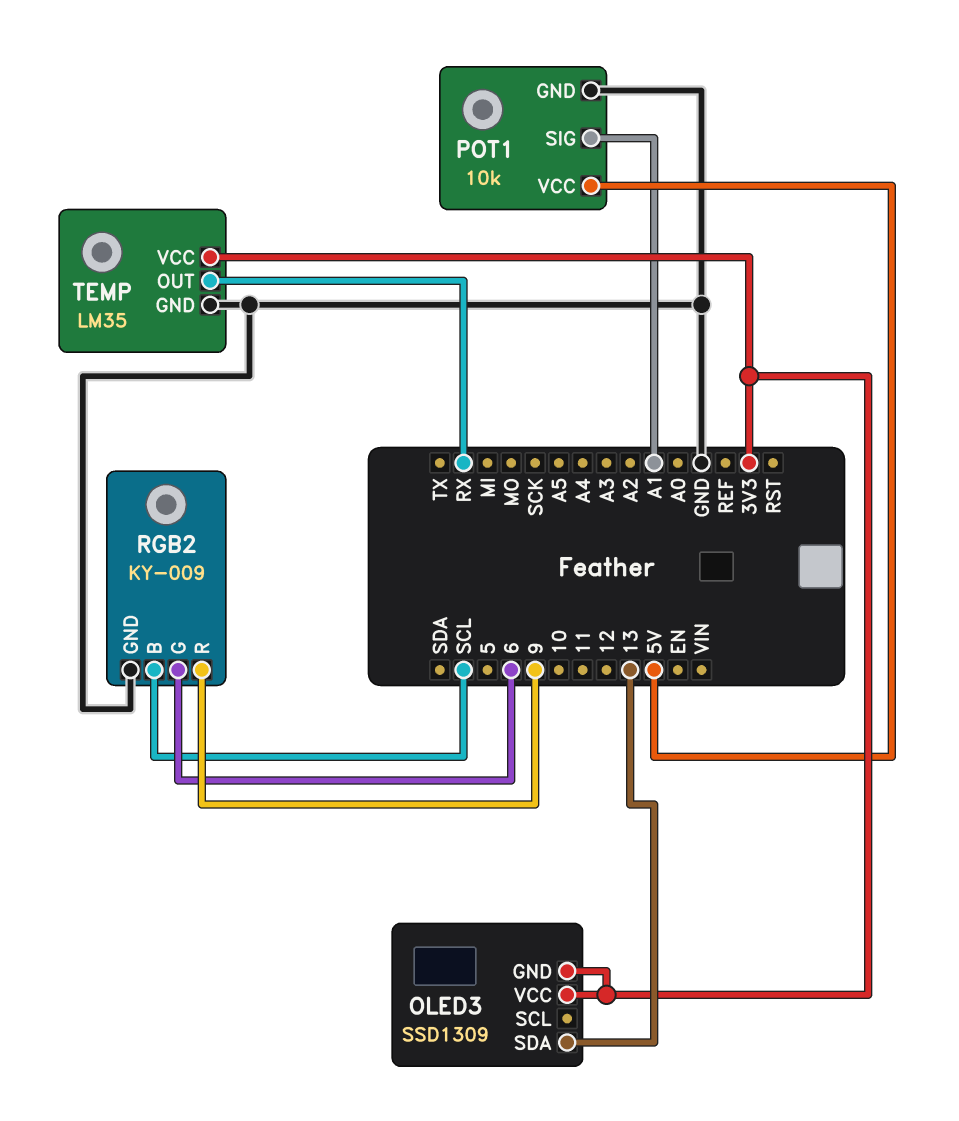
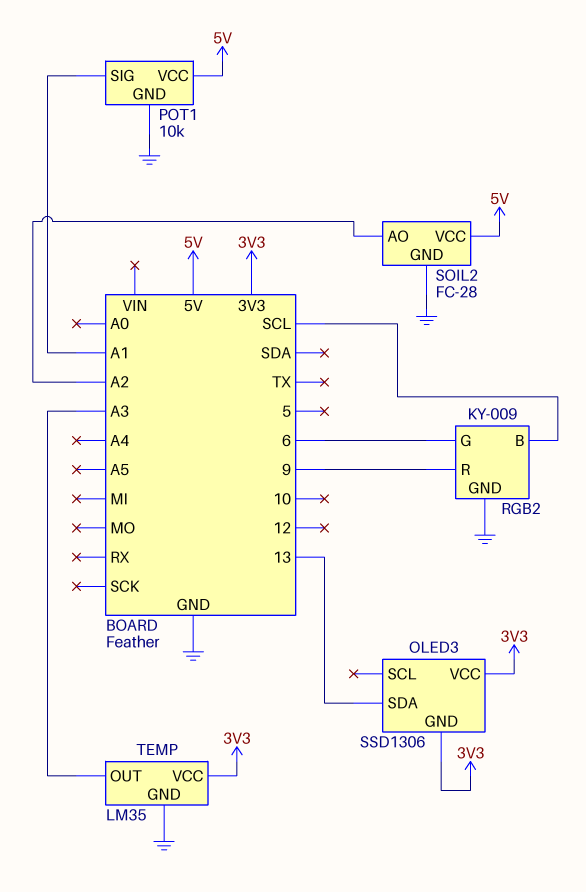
OLED3: SSD1309 -> SSD1306
SOIL2: none -> FC-28
SOIL2 pin AO: none -> A2
SOIL2 pin GND: none -> GND
SOIL2 pin VCC: none -> 5V
TEMP pin OUT: RX -> A3

